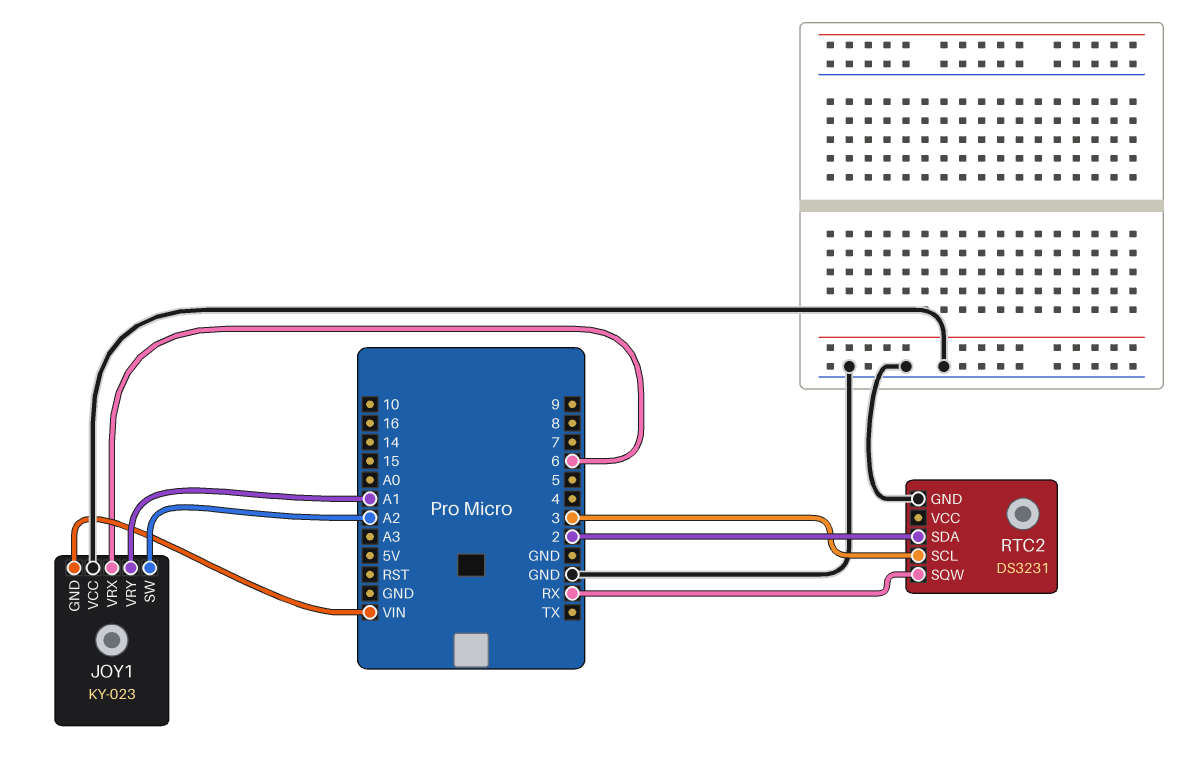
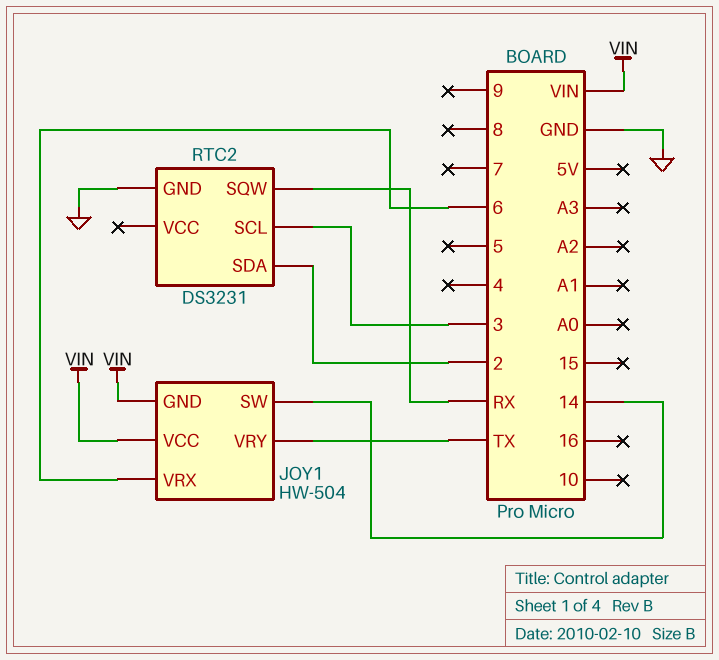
JOY1: KY-023 -> HW-504
JOY1 pin SW: A2 -> 14
JOY1 pin VCC: GND -> VIN
JOY1 pin VRY: A1 -> TX

